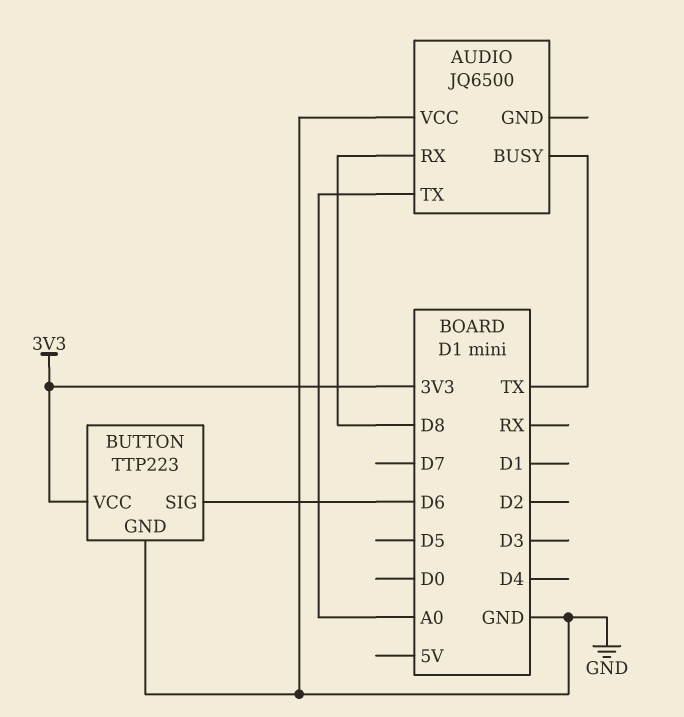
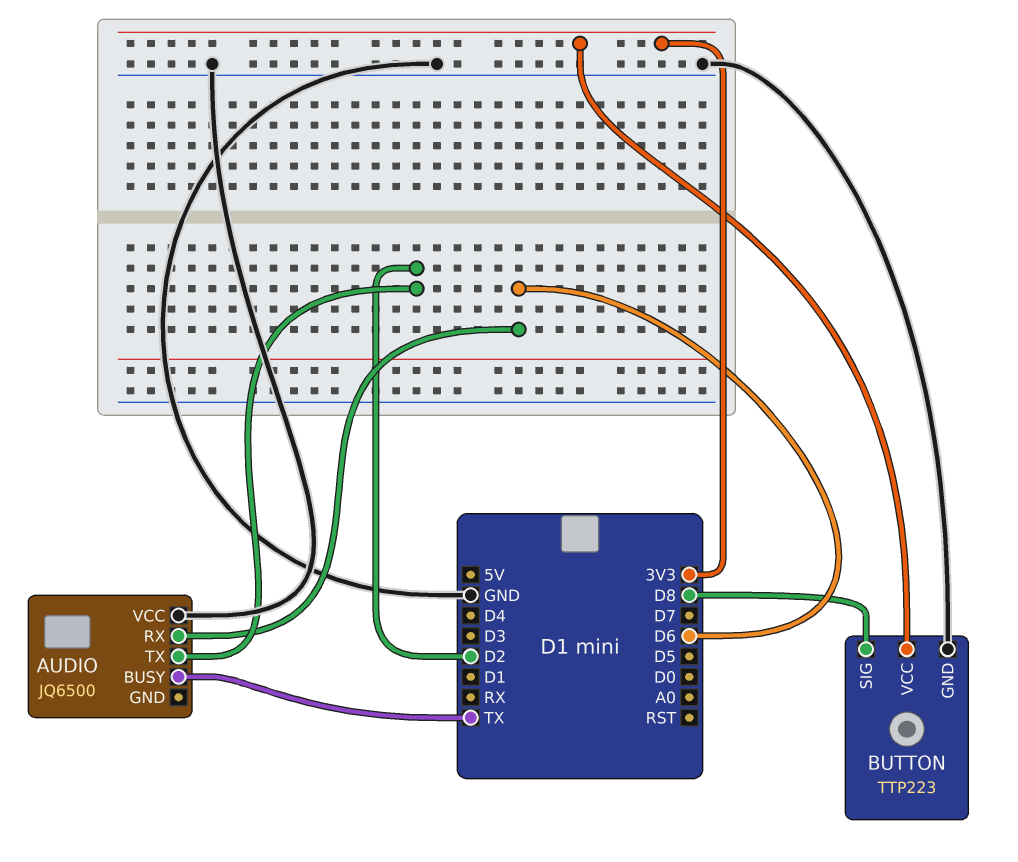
AUDIO pin RX: D8 -> D6
AUDIO pin TX: A0 -> D2
BUTTON pin SIG: D6 -> D8

